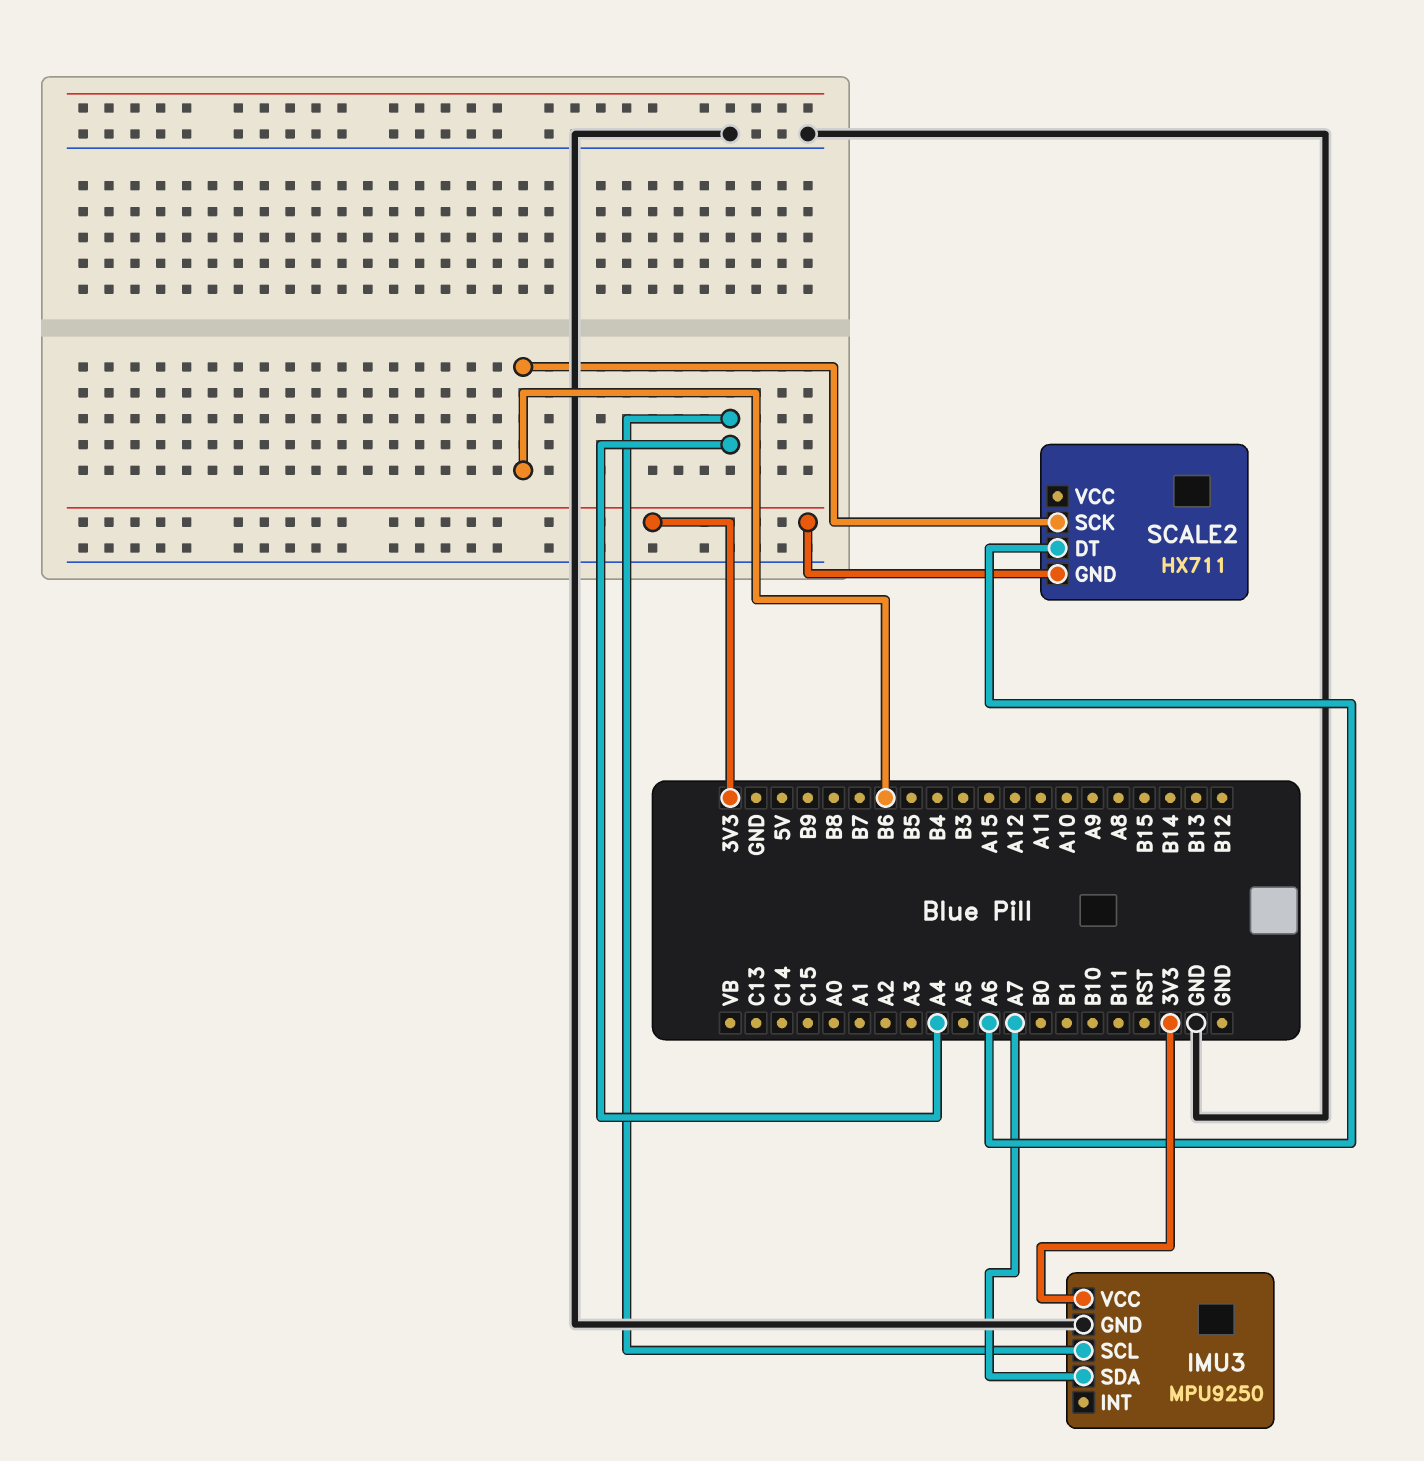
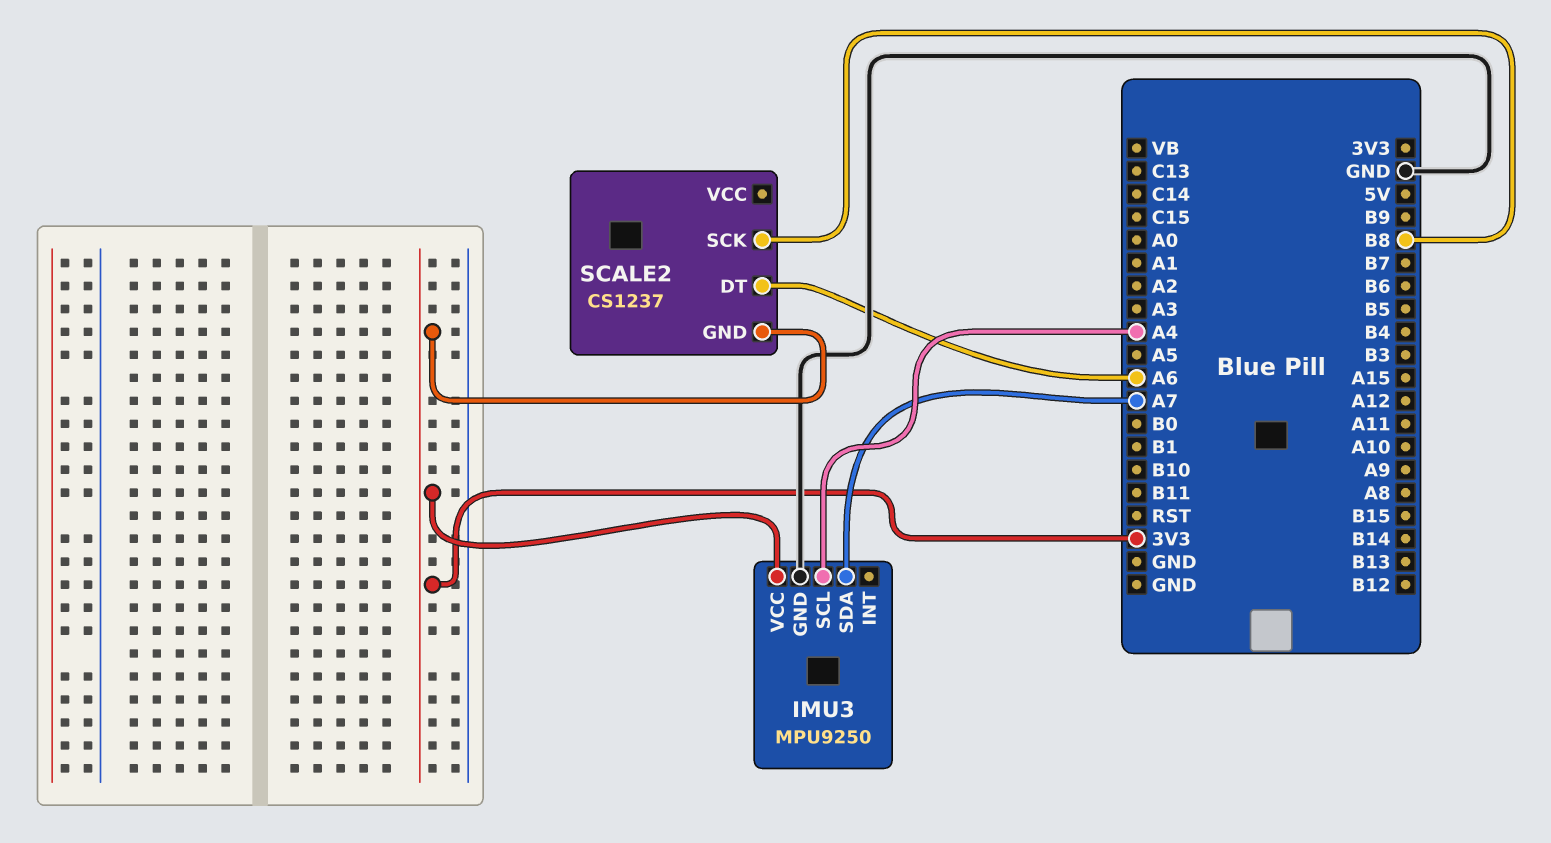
SCALE2: HX711 -> CS1237
SCALE2 pin SCK: B6 -> B8

